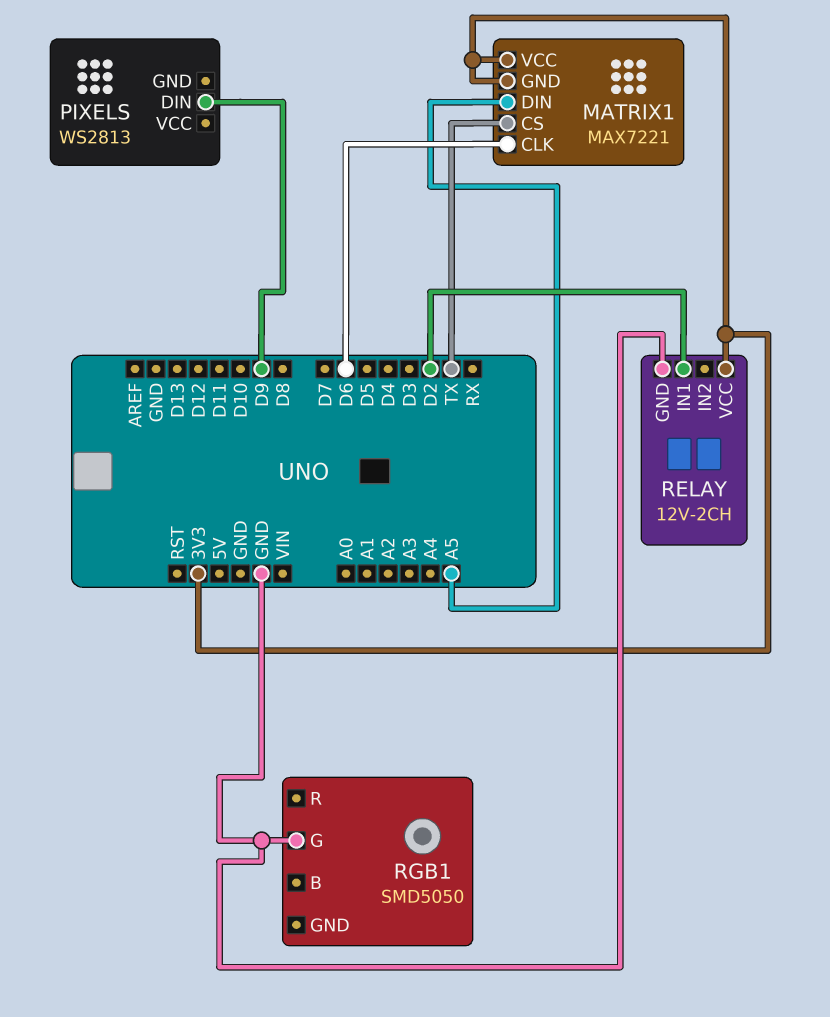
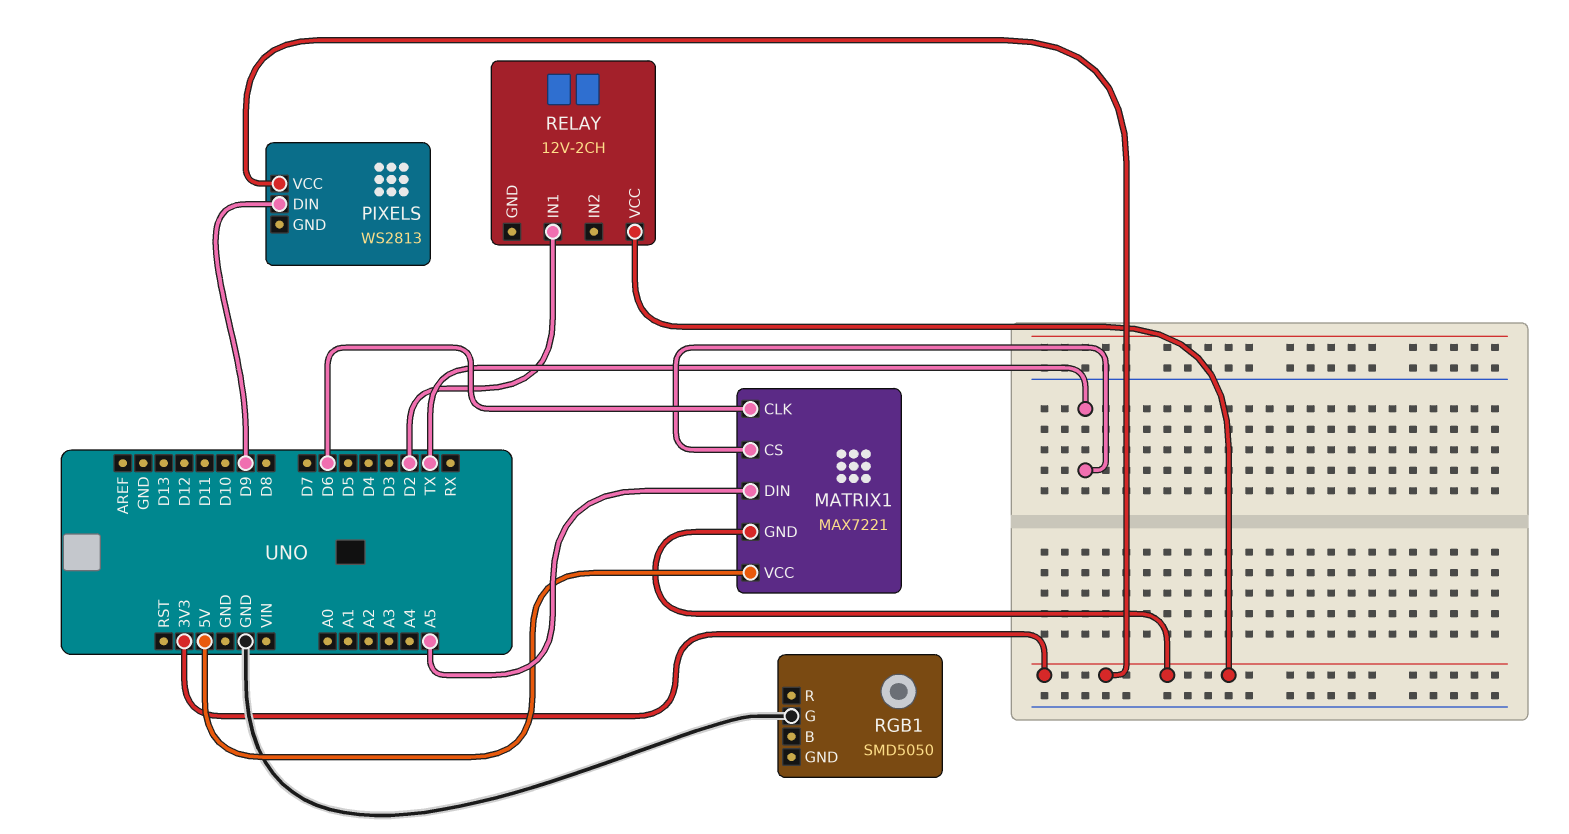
MATRIX1 pin VCC: 3V3 -> 5V
PIXELS pin VCC: none -> 3V3
RELAY pin GND: GND -> none

